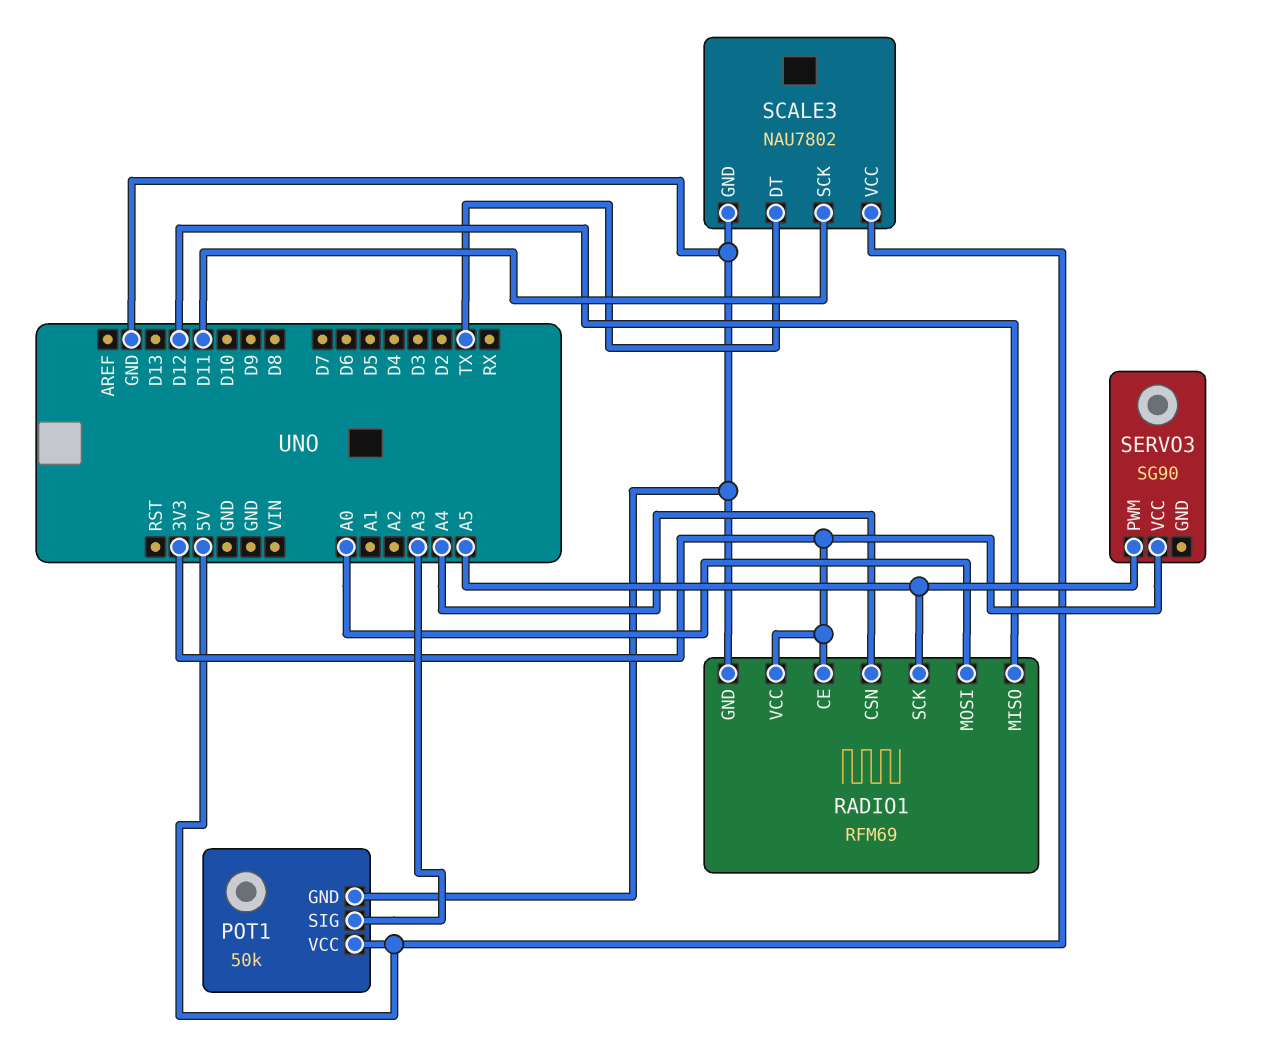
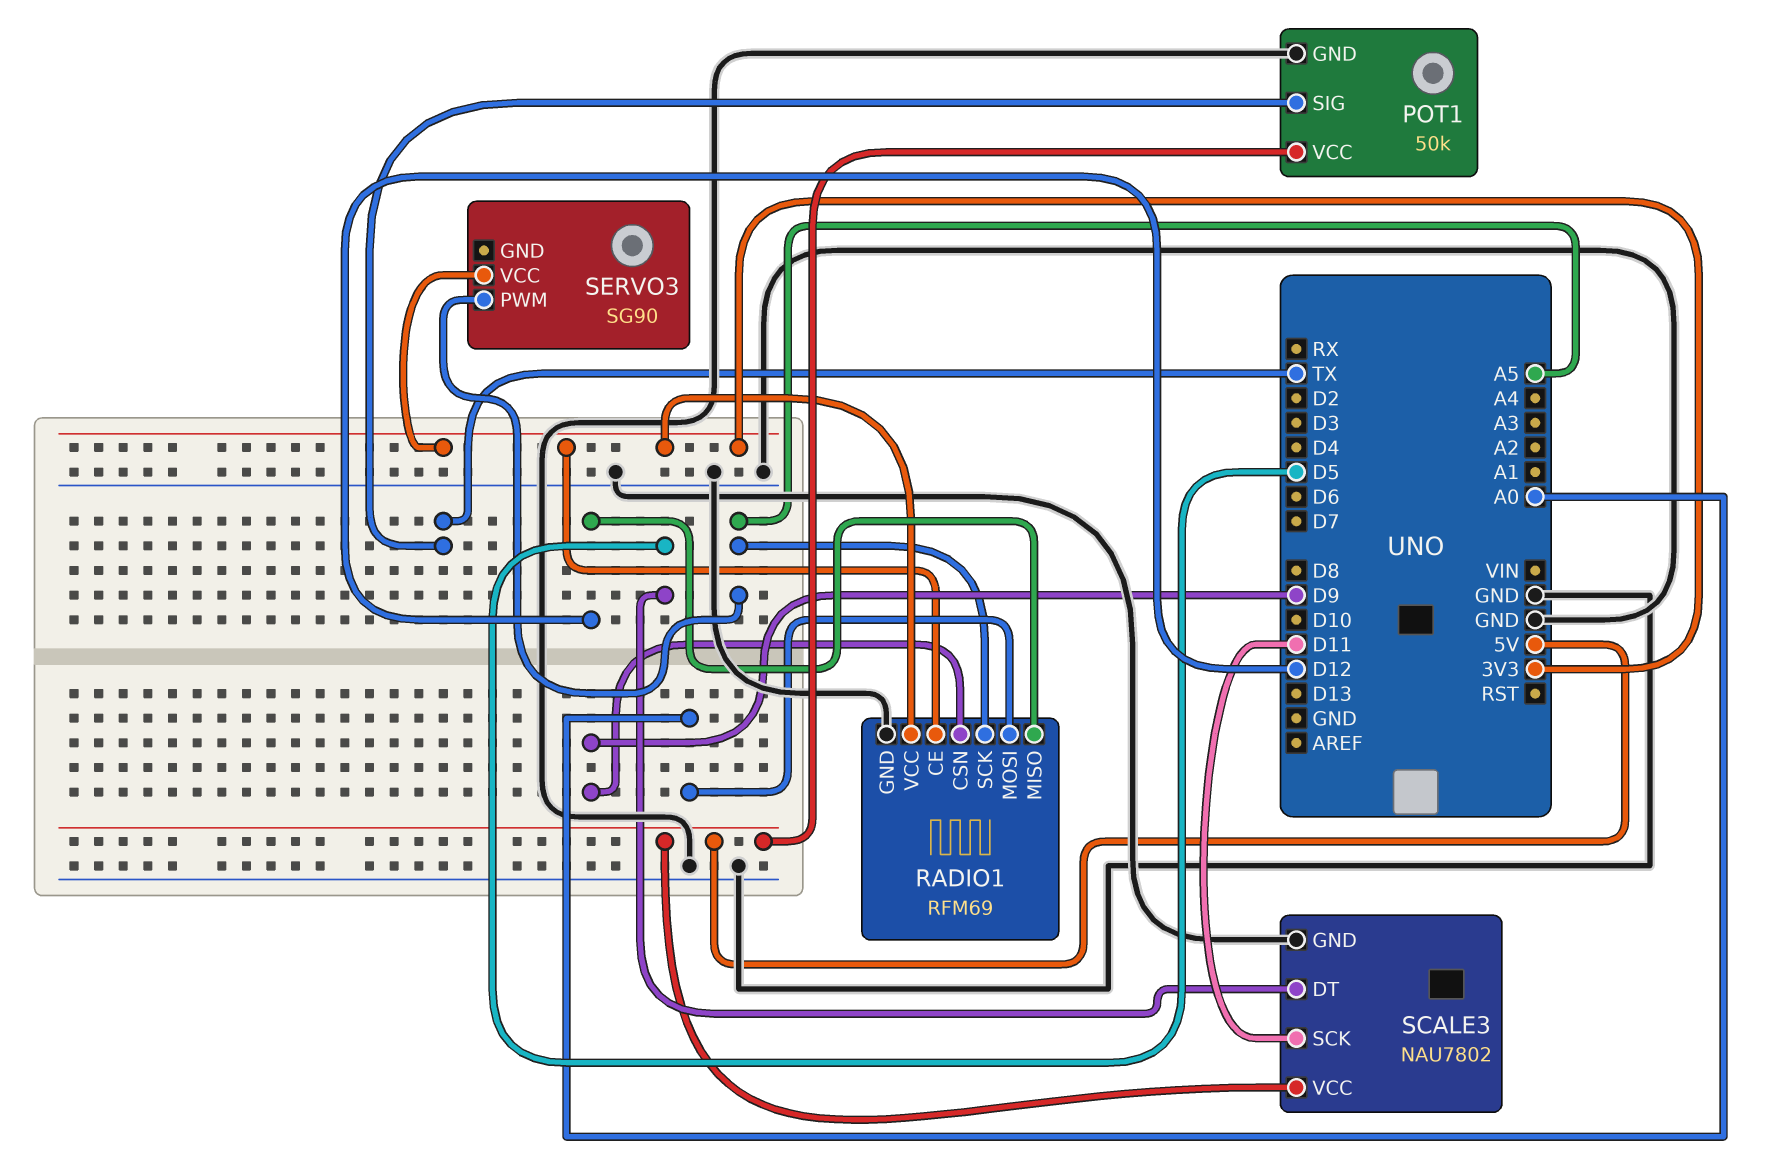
POT1 pin SIG: A3 -> TX
RADIO1 pin CSN: A4 -> D9
SCALE3 pin DT: TX -> D5

